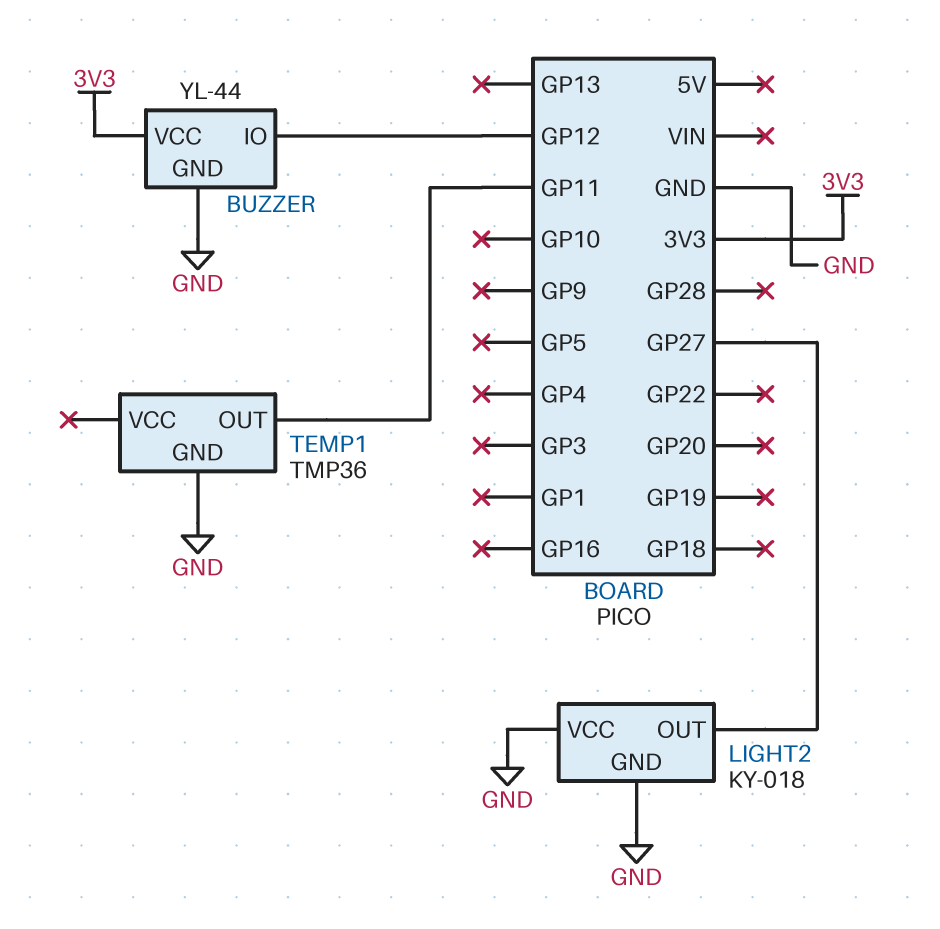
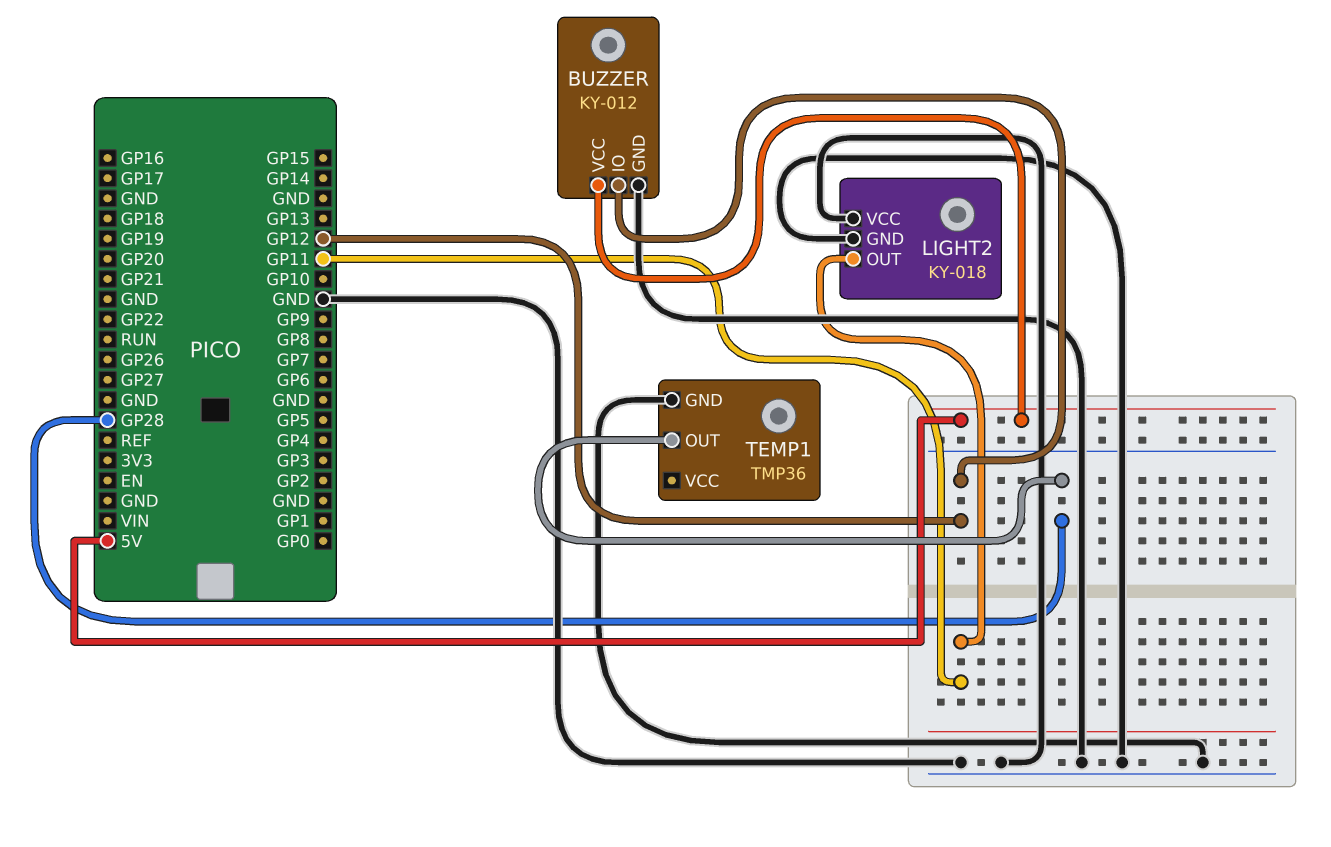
BUZZER: YL-44 -> KY-012
BUZZER pin VCC: 3V3 -> 5V
LIGHT2 pin OUT: GP27 -> GP11
TEMP1 pin OUT: GP11 -> GP28

